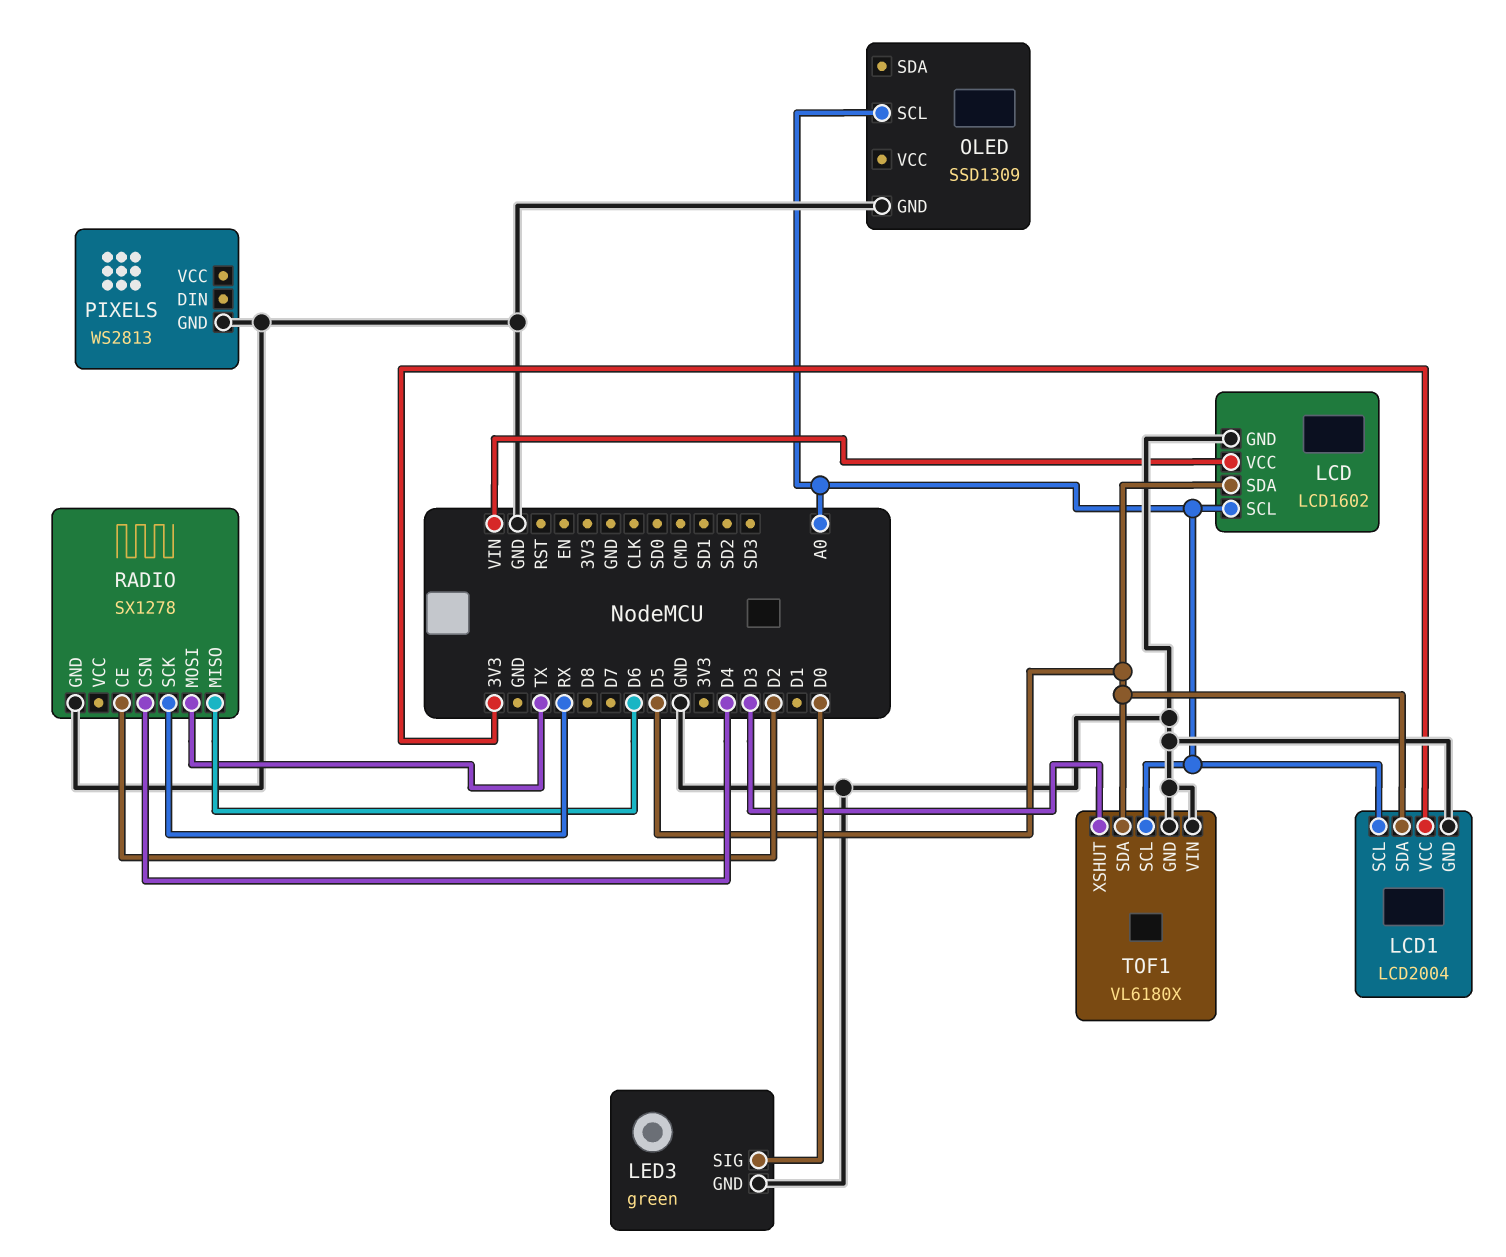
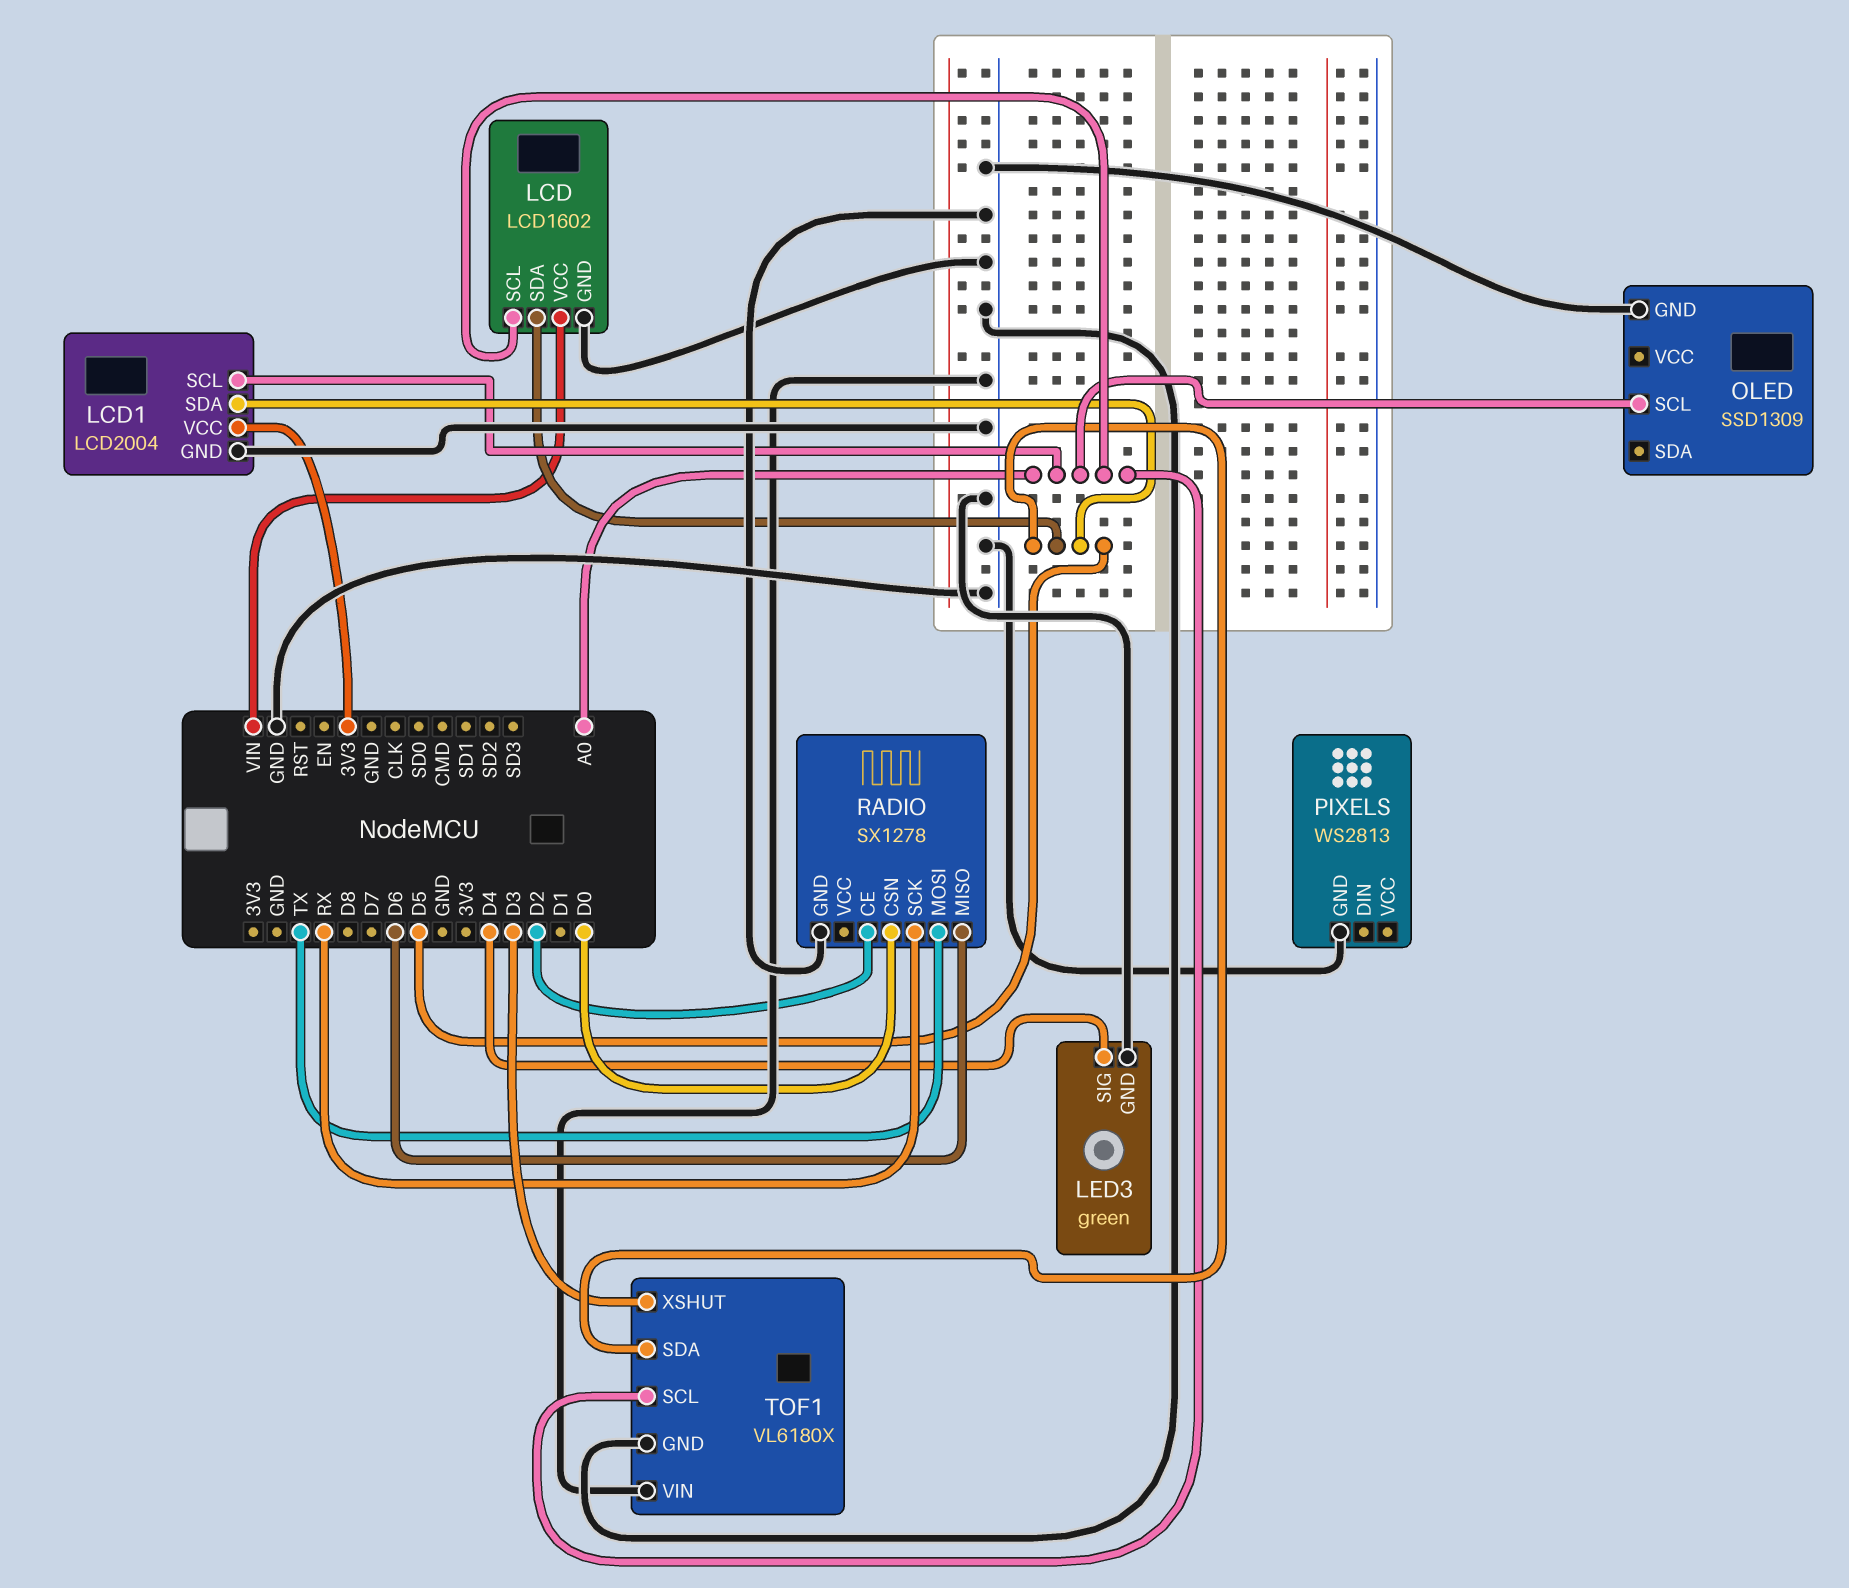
LED3 pin SIG: D0 -> D4
RADIO pin CSN: D4 -> D0

